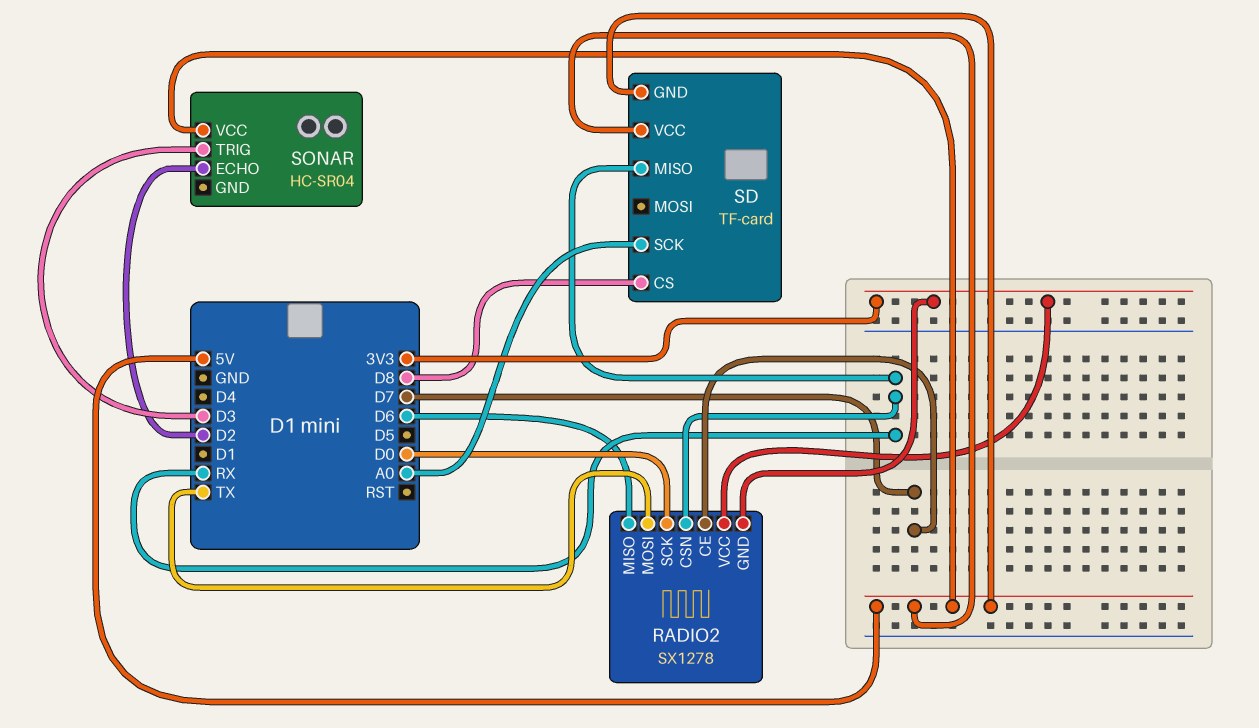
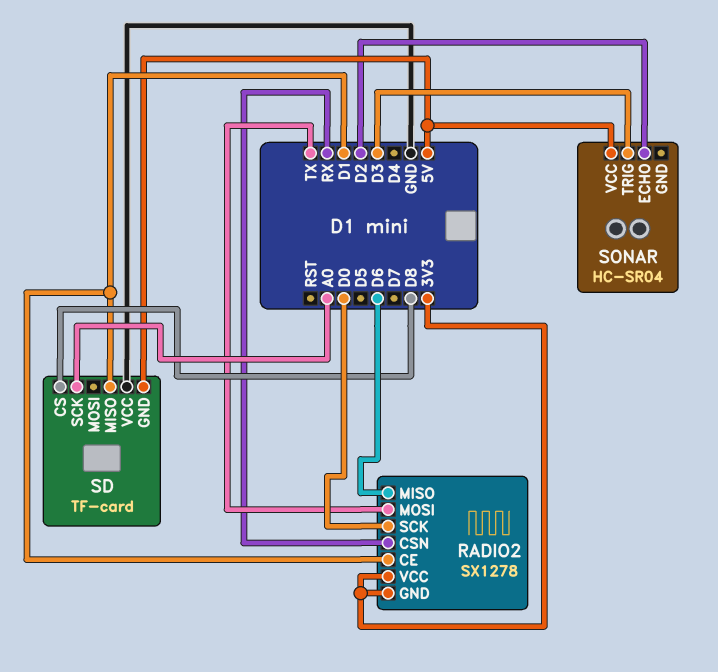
RADIO2 pin CE: D7 -> D1
SD pin MISO: RX -> D1
SD pin VCC: 5V -> GND

